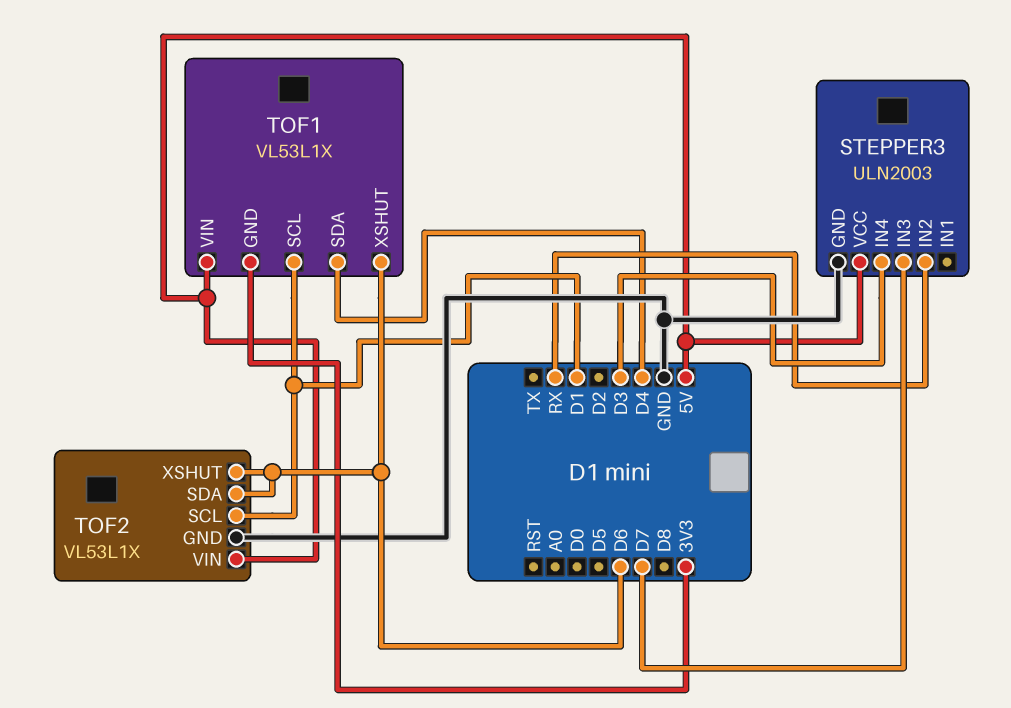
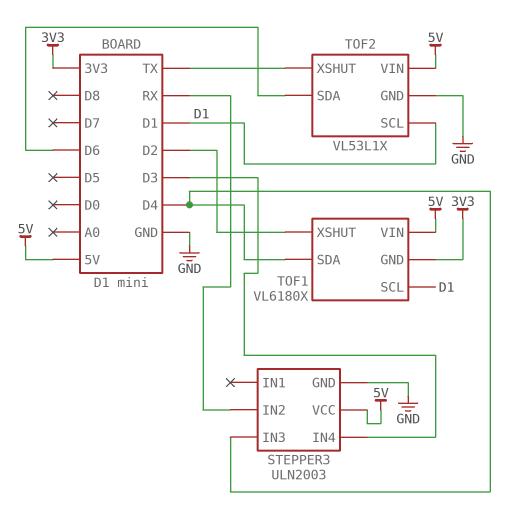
STEPPER3 pin IN3: D7 -> D4
TOF1: VL53L1X -> VL6180X
TOF1 pin XSHUT: D6 -> D2
TOF2 pin XSHUT: D6 -> TX

